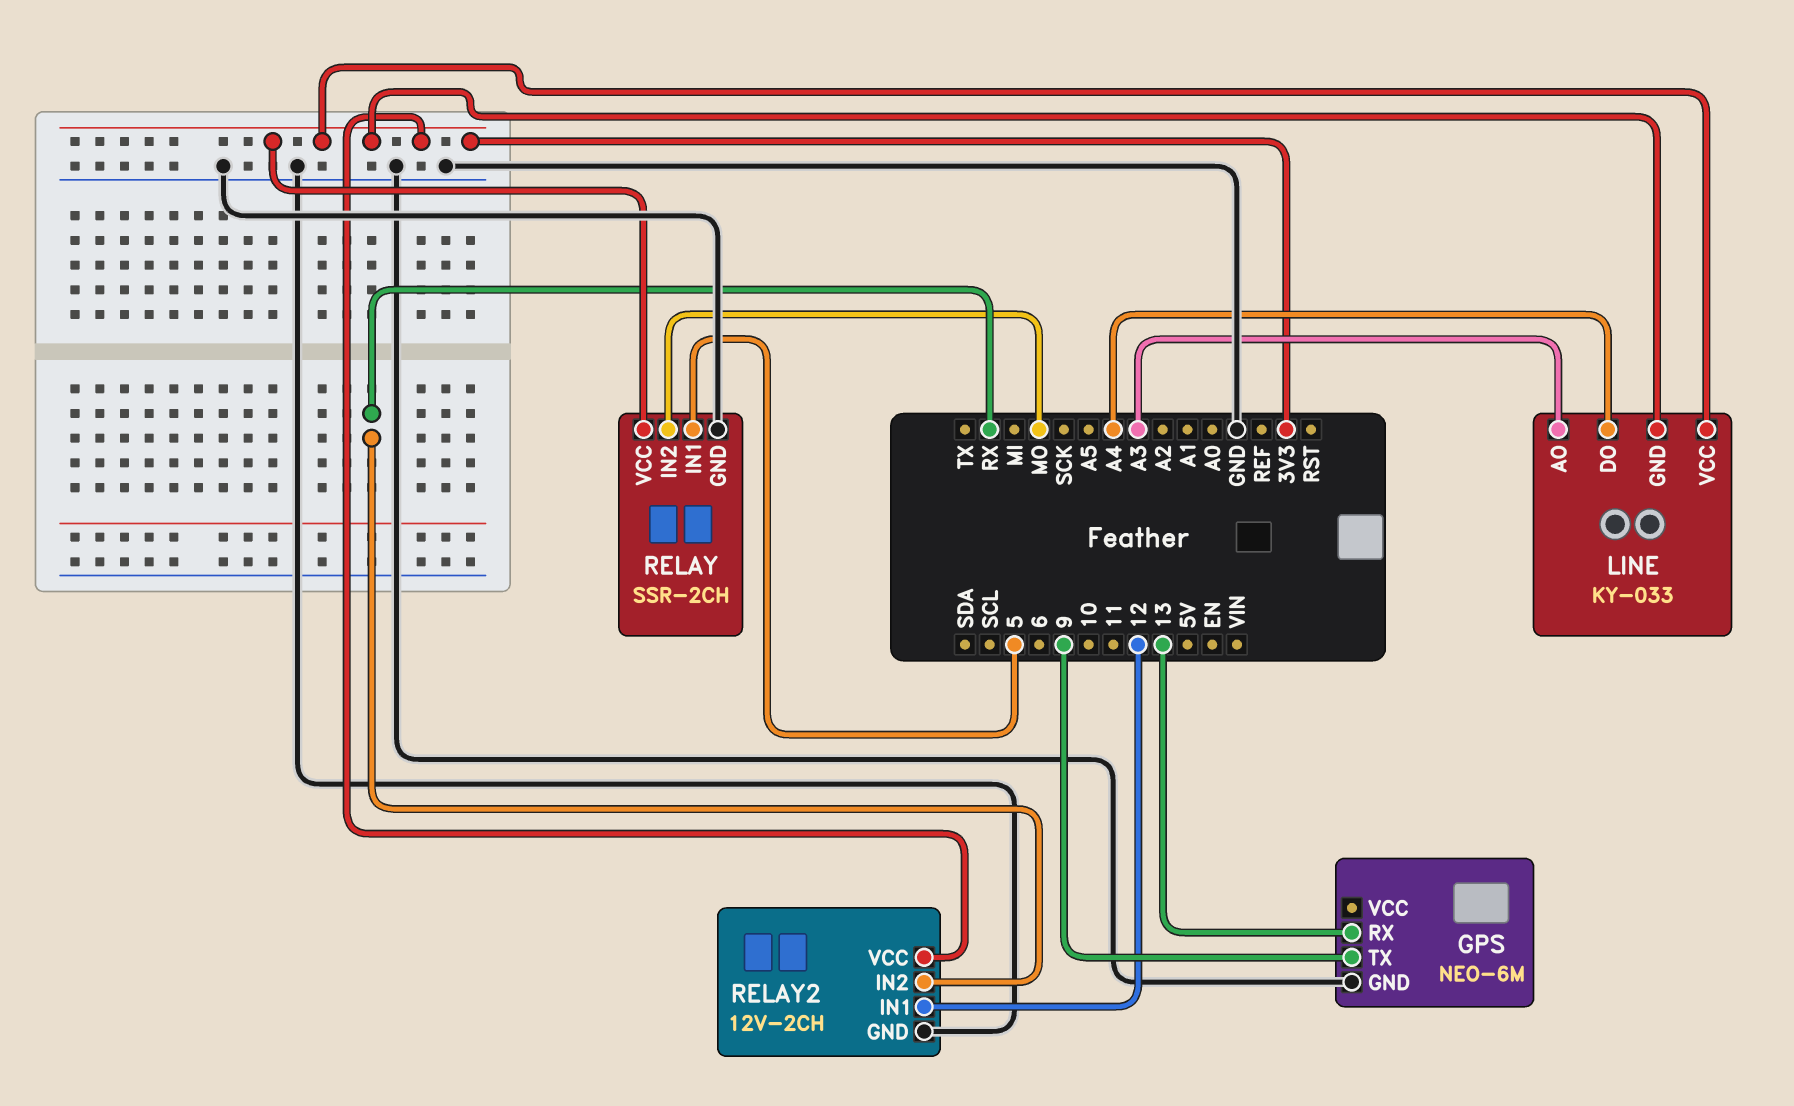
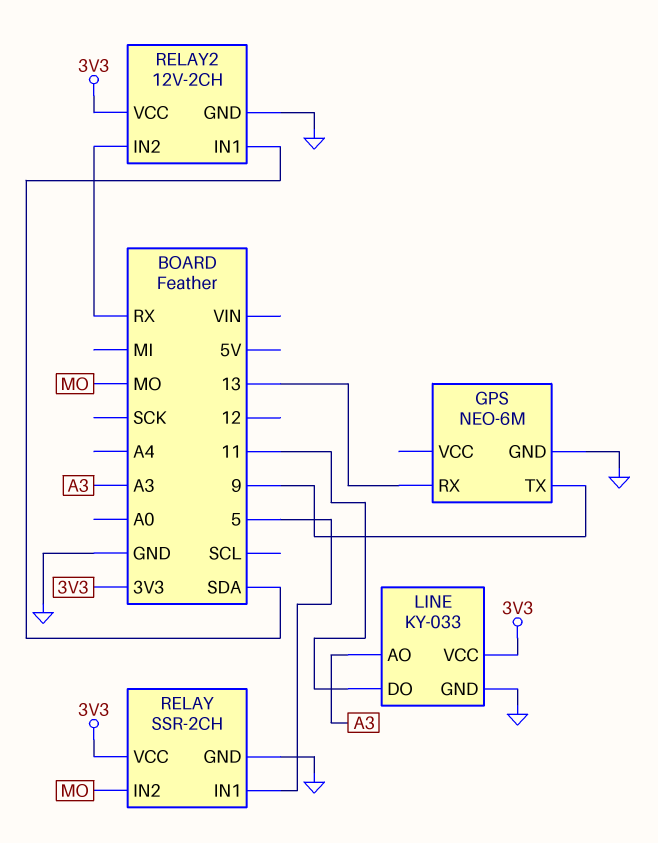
LINE pin DO: A4 -> 11
LINE pin GND: 3V3 -> GND
RELAY2 pin IN1: 12 -> SDA

